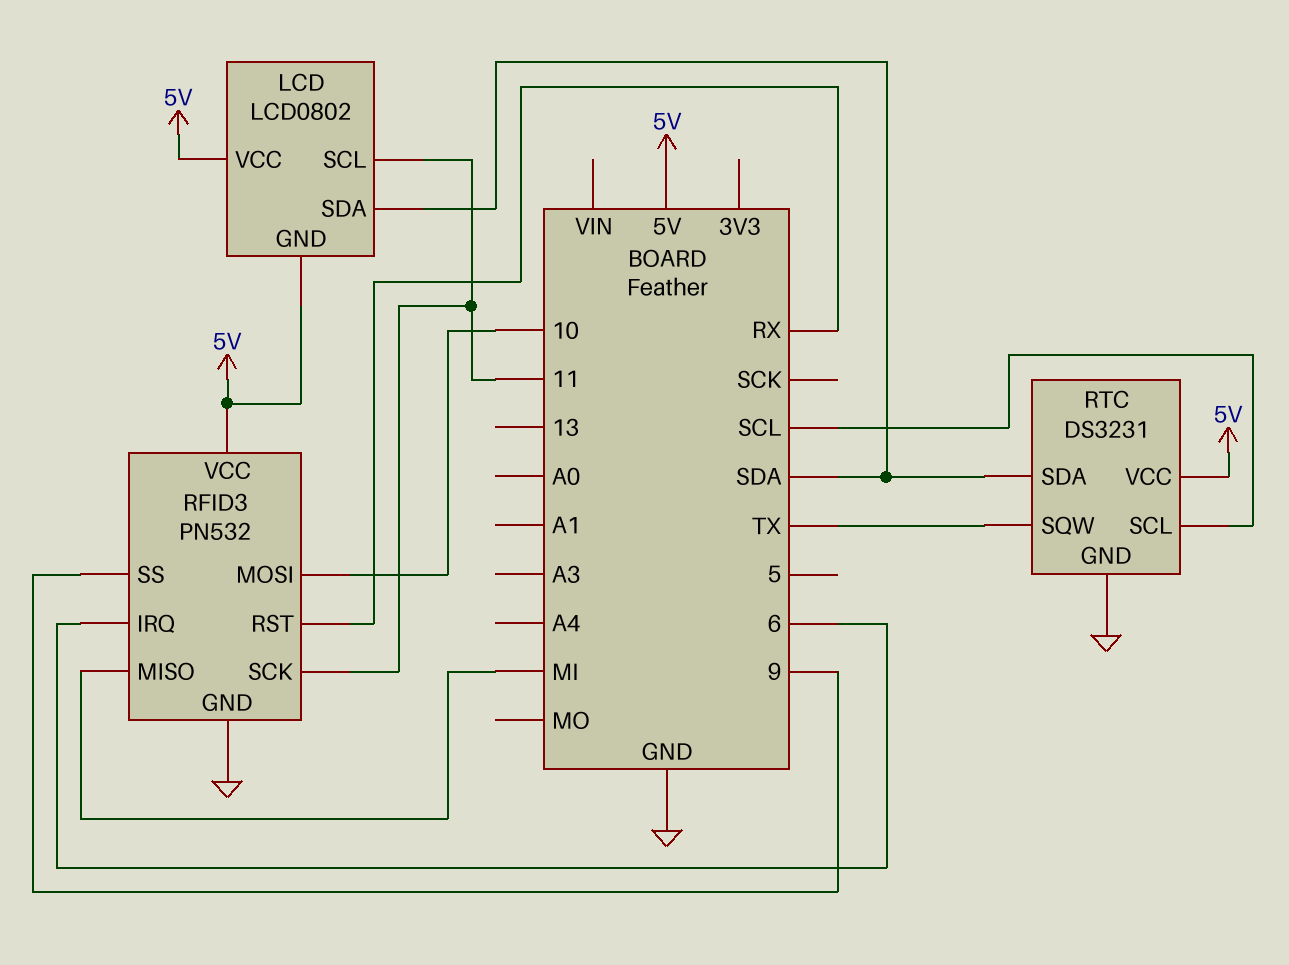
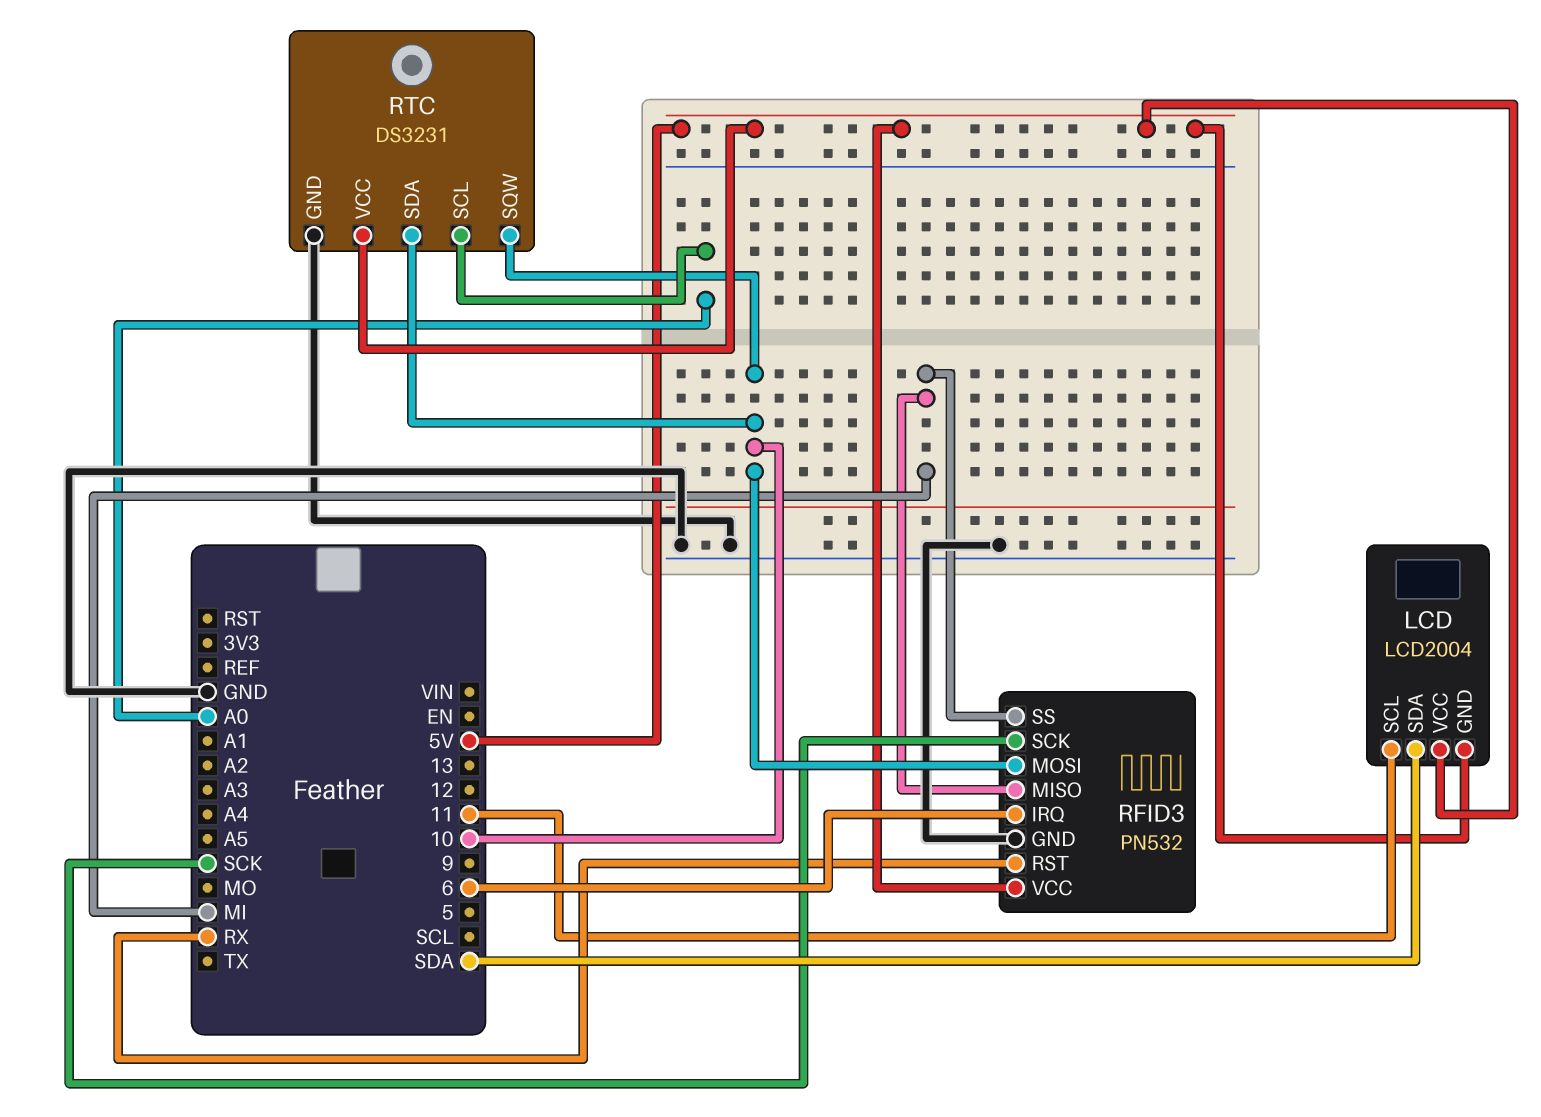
LCD: LCD0802 -> LCD2004
RFID3 pin SCK: 11 -> SCK
RFID3 pin SS: 9 -> MI
RTC pin SCL: SCL -> A0
RTC pin SDA: SDA -> 10
RTC pin SQW: TX -> 10

